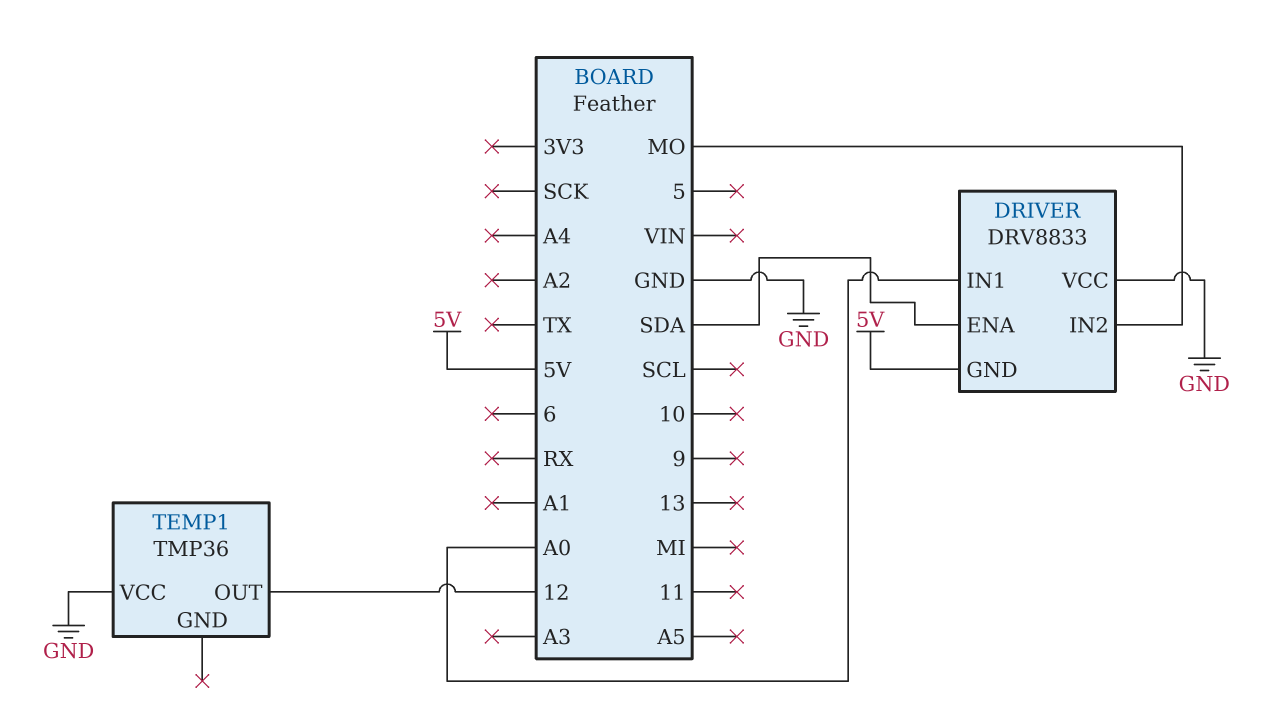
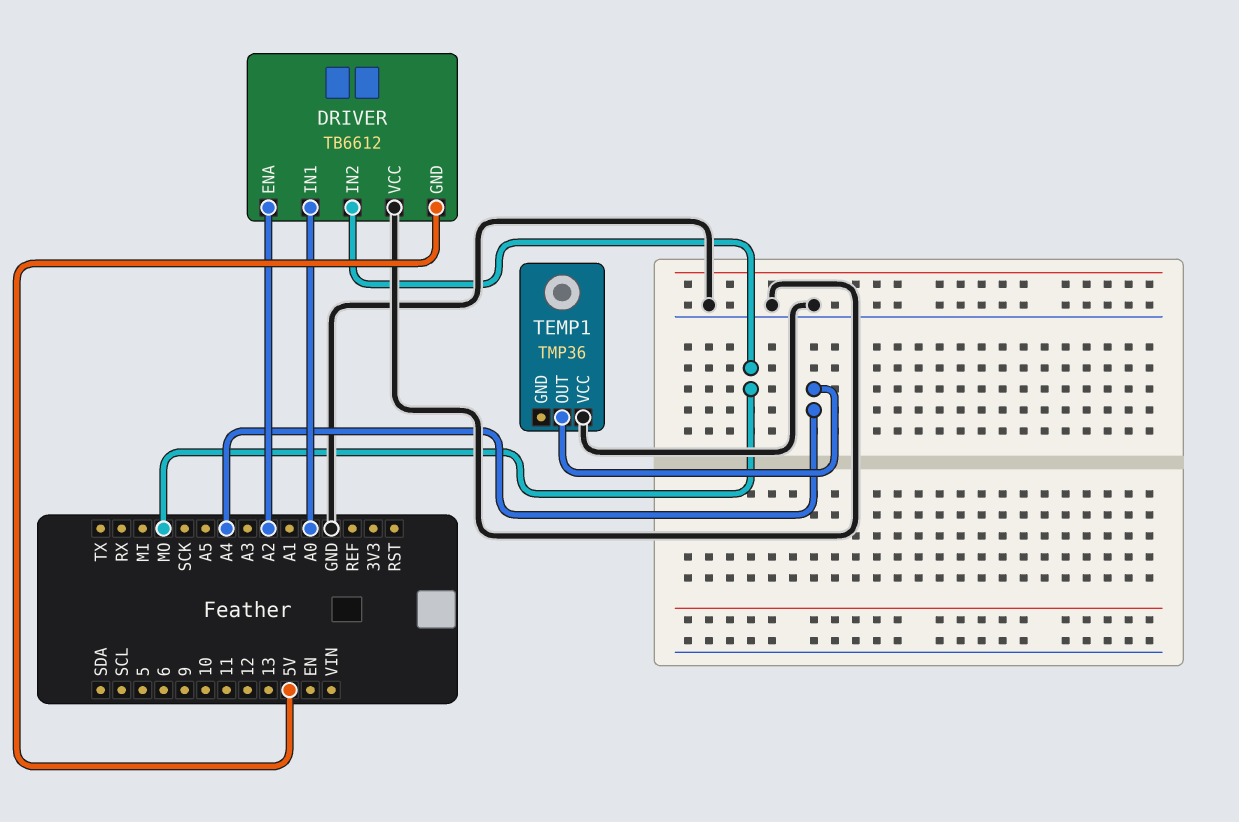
DRIVER: DRV8833 -> TB6612
DRIVER pin ENA: SDA -> A2
TEMP1 pin OUT: 12 -> A4

